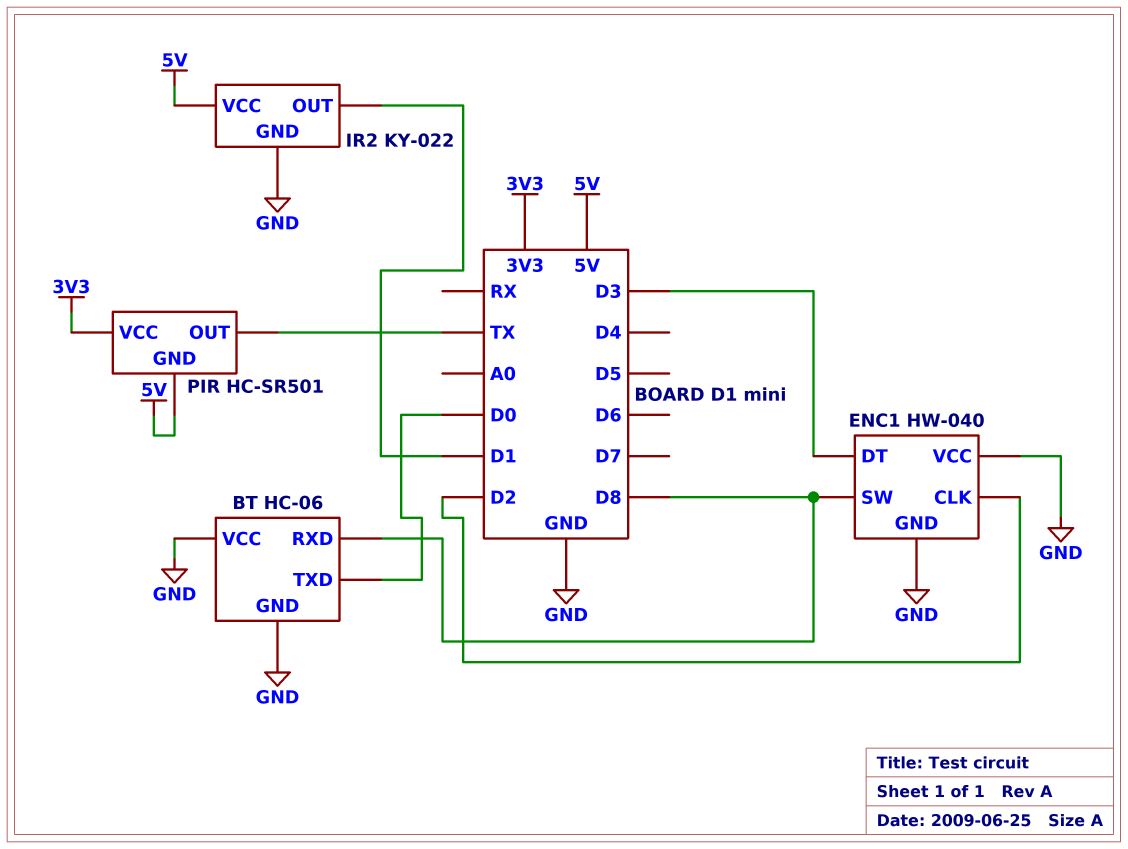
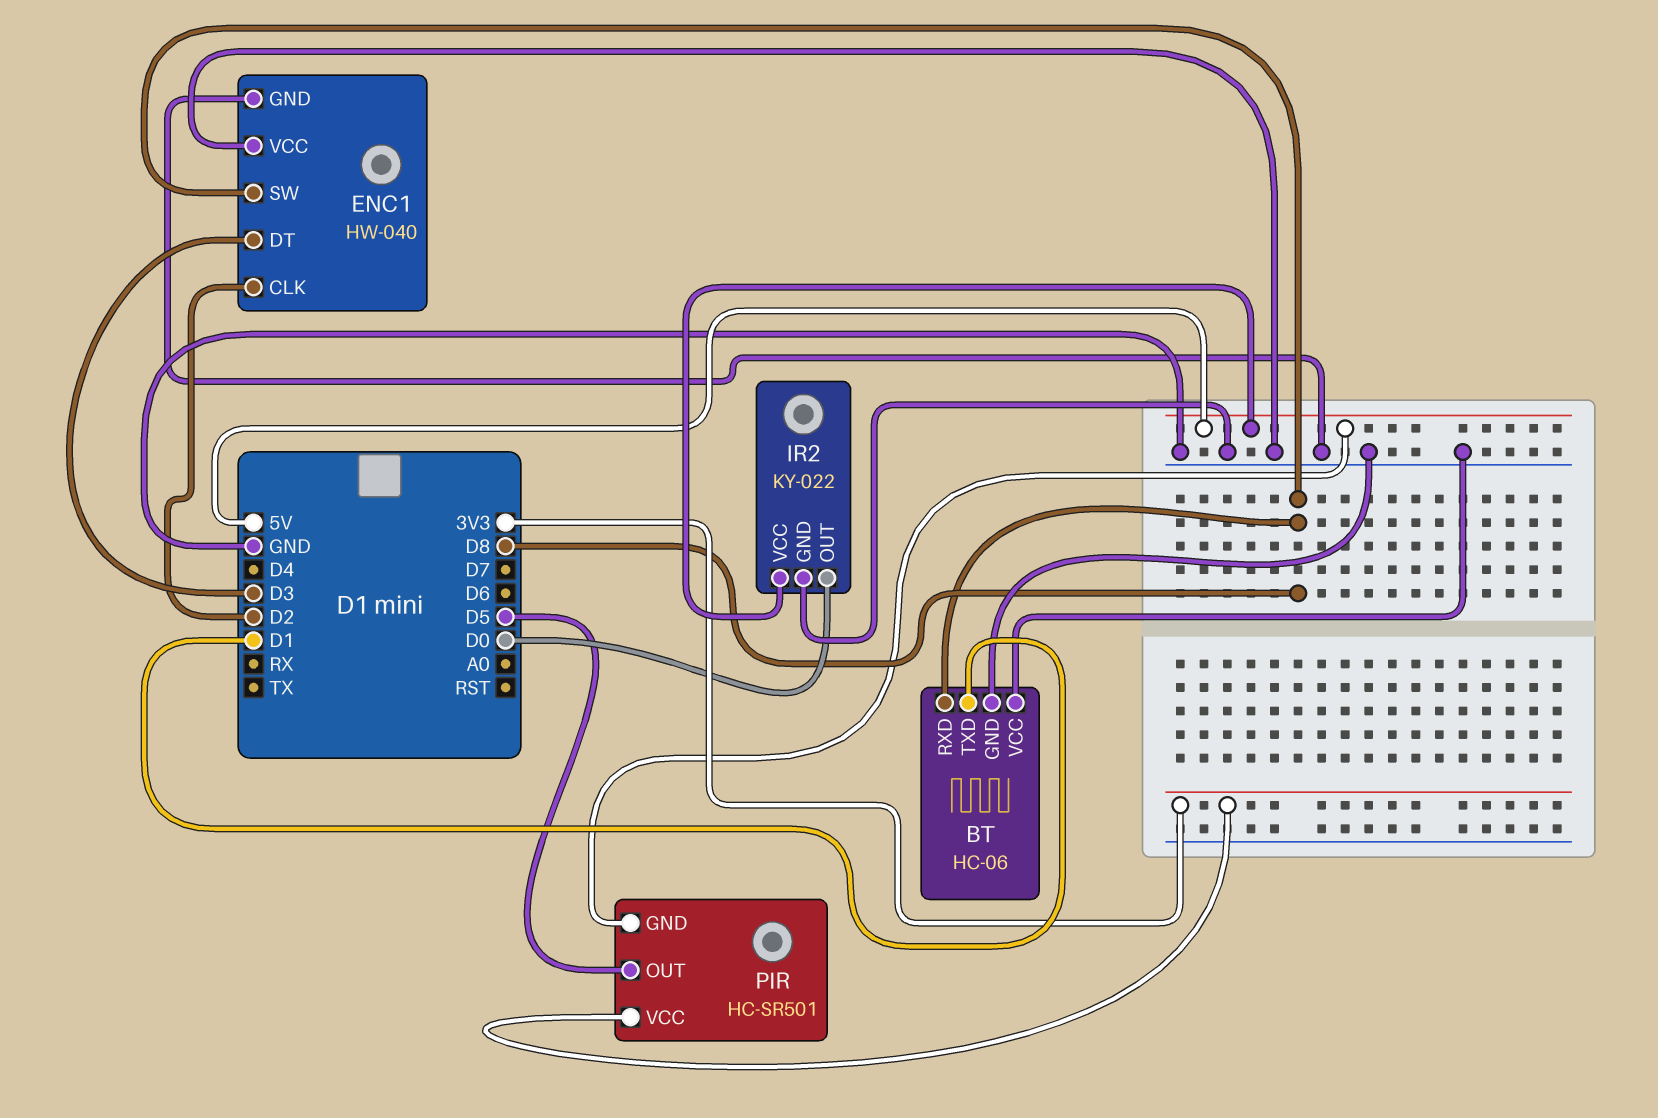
BT pin TXD: D0 -> D1
IR2 pin OUT: D1 -> D0
PIR pin OUT: TX -> D5

